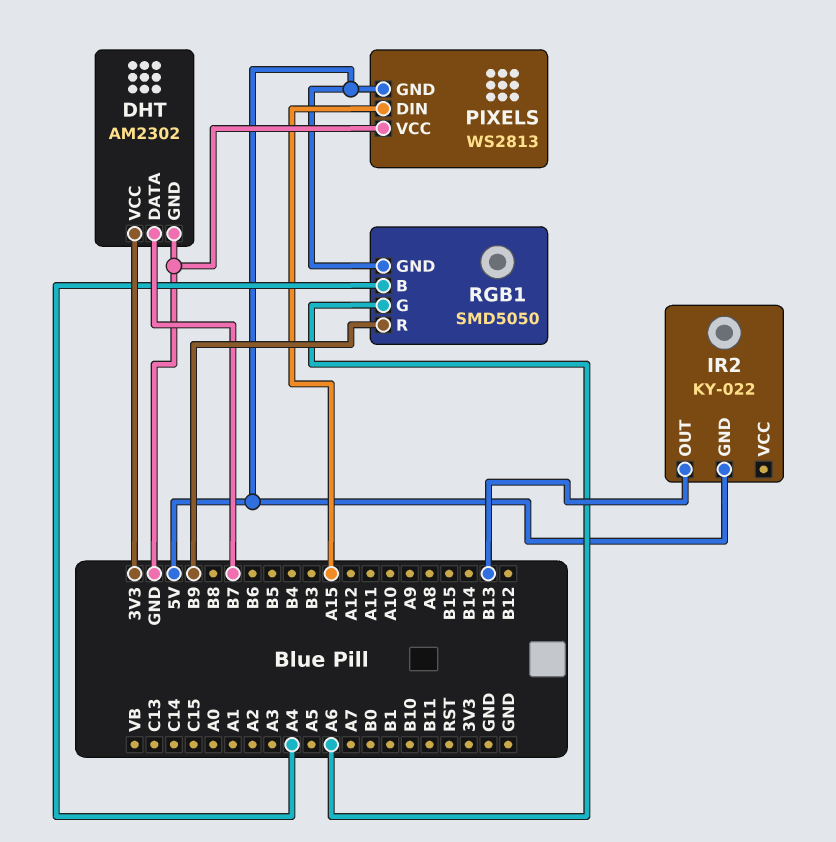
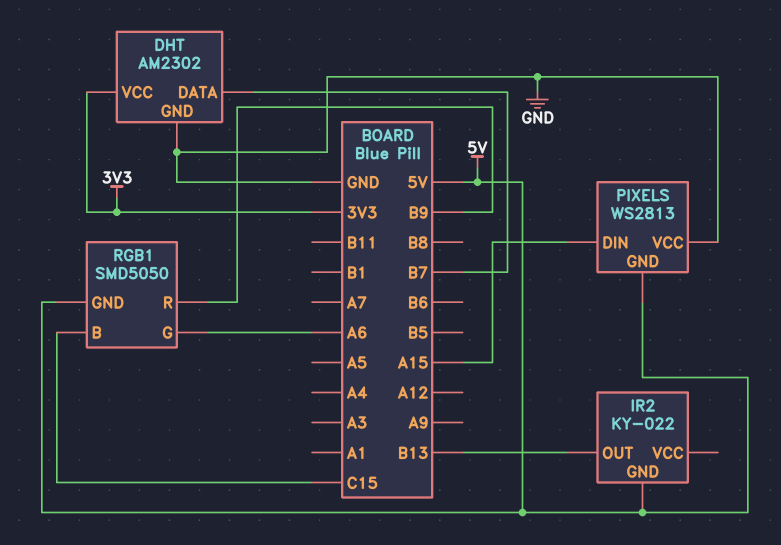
RGB1 pin B: A4 -> C15

